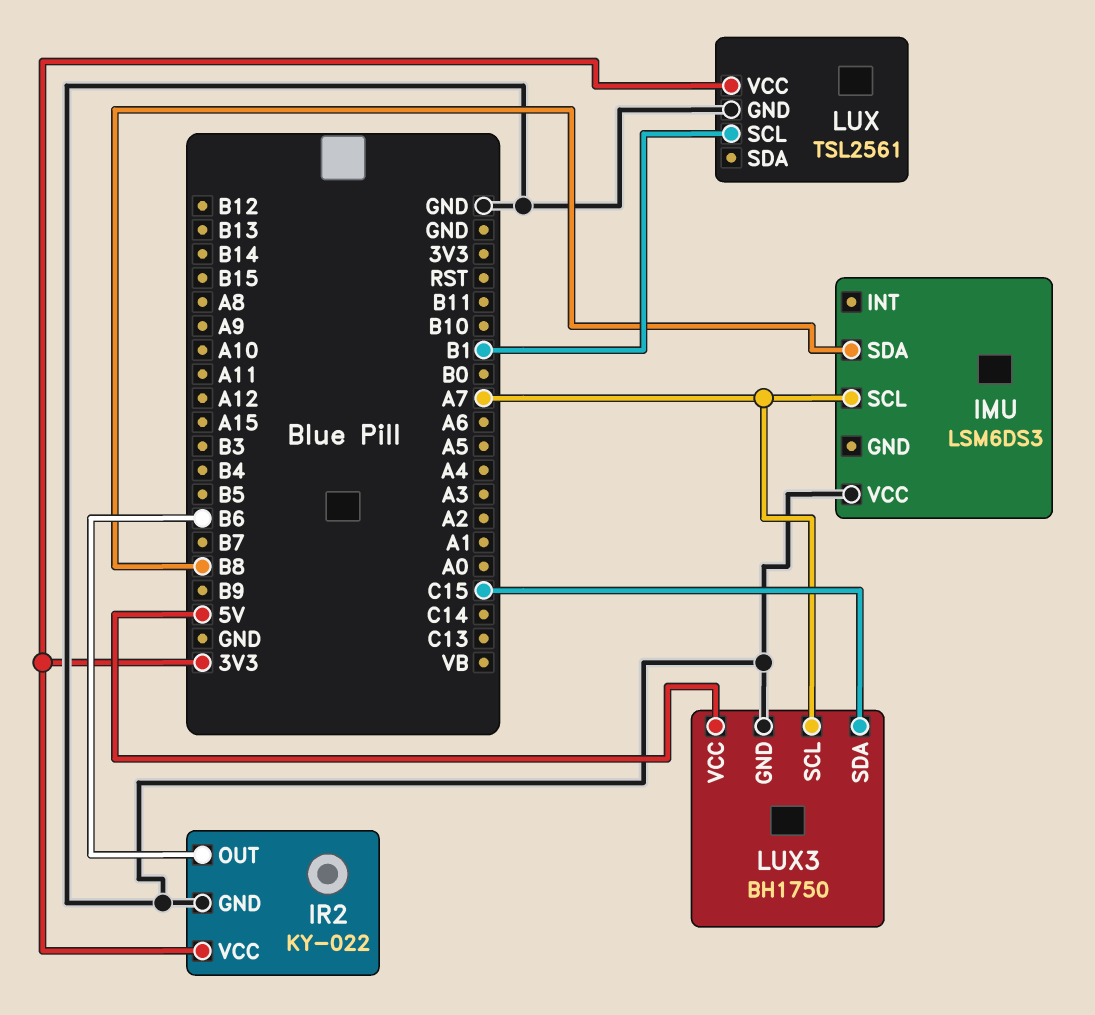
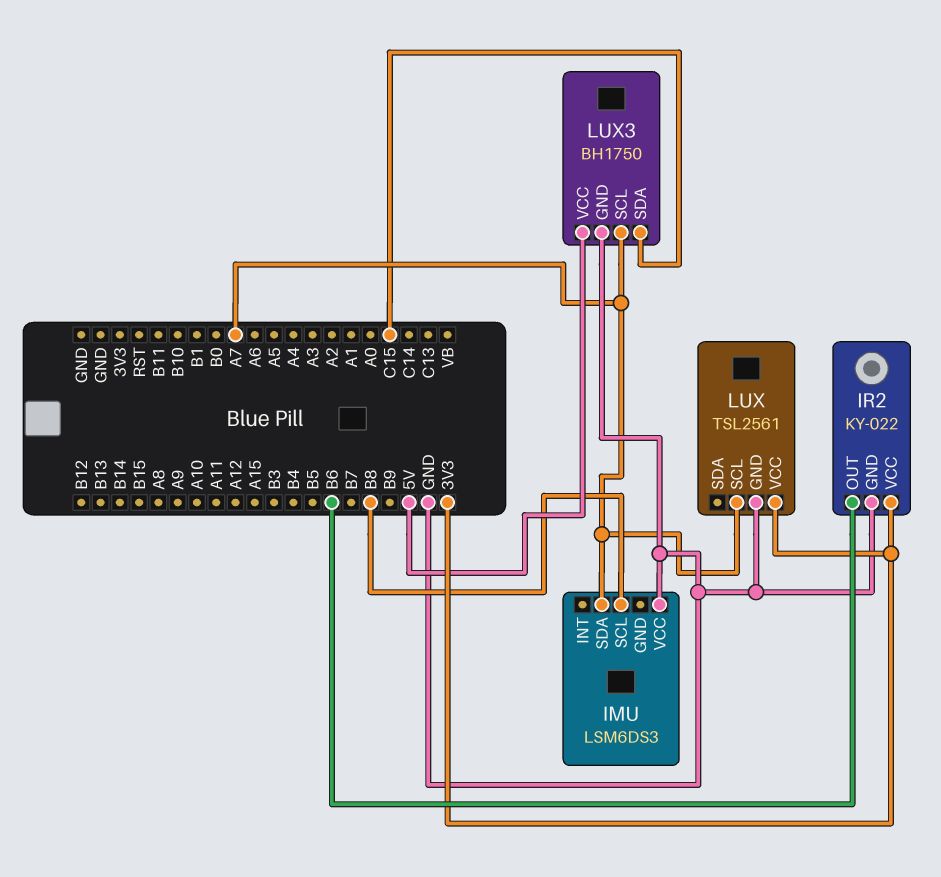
IMU pin SCL: A7 -> B8
IMU pin SDA: B8 -> A7
LUX pin SCL: B1 -> A7

